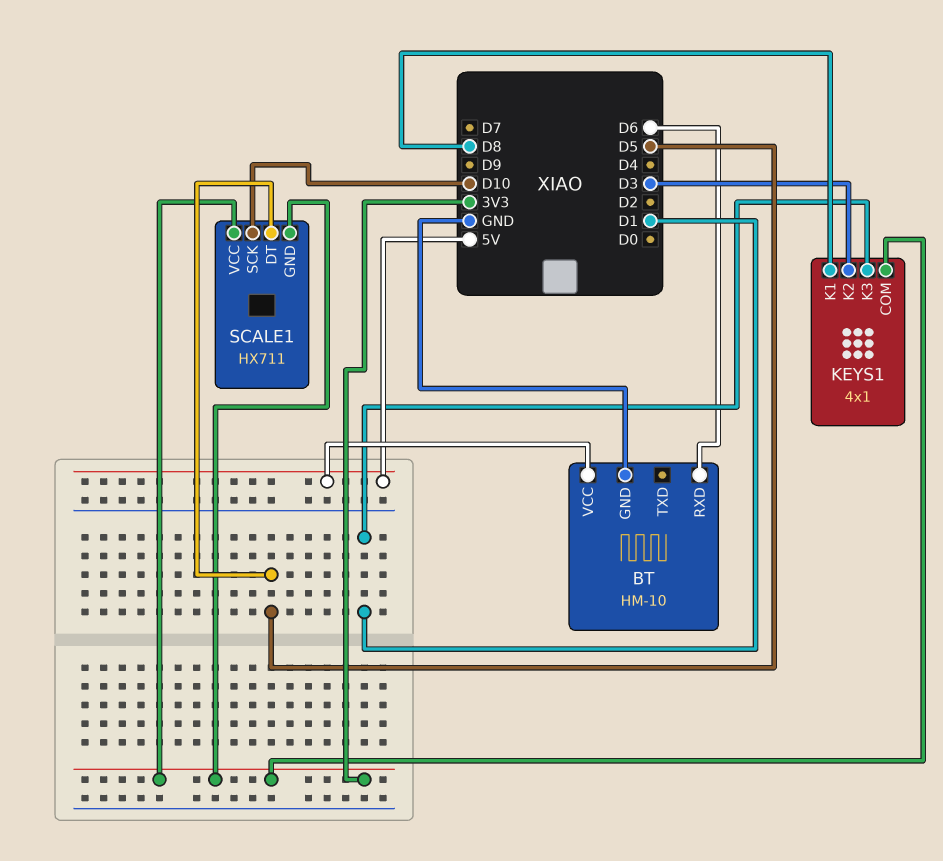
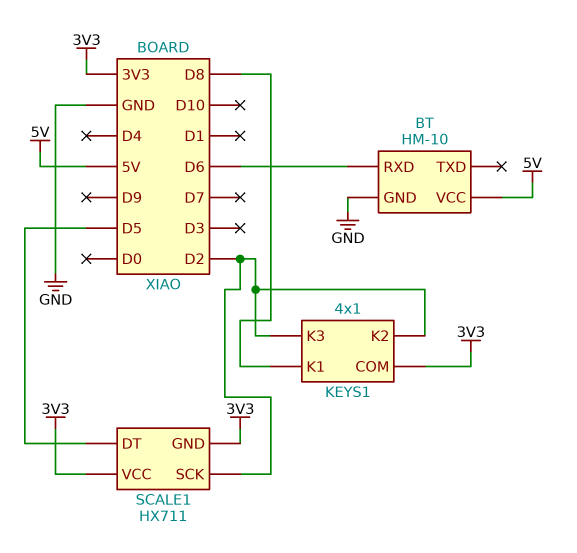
KEYS1 pin K2: D3 -> D2
KEYS1 pin K3: D1 -> D2
SCALE1 pin SCK: D10 -> D2

